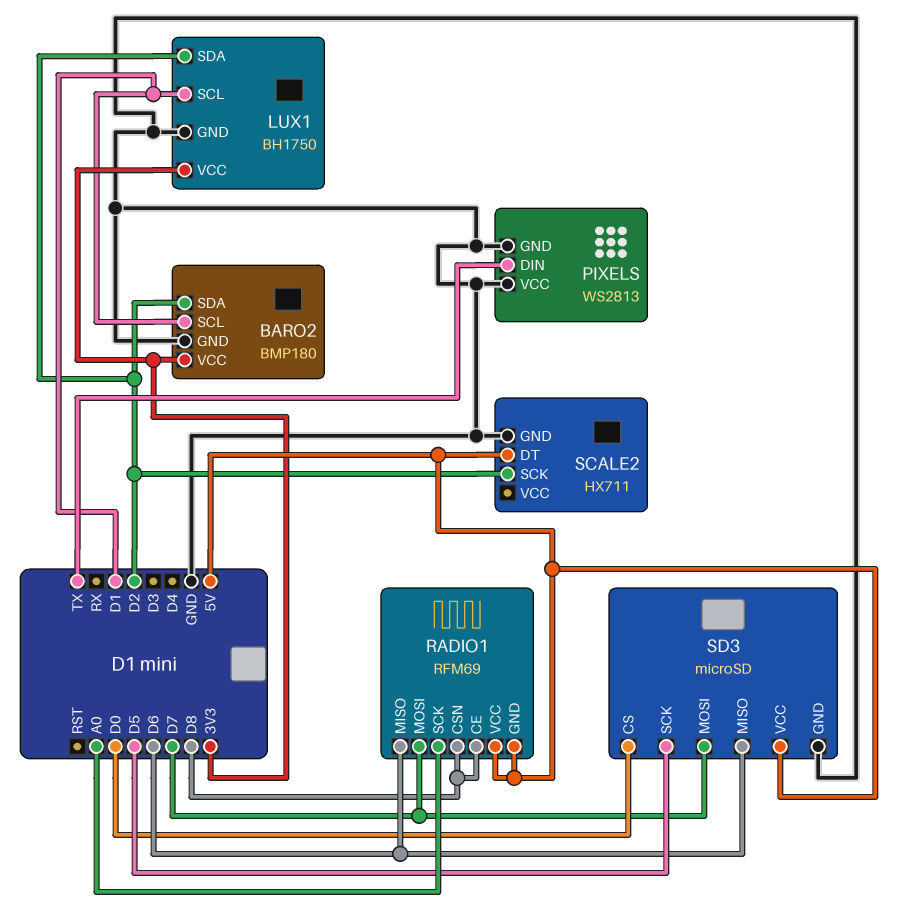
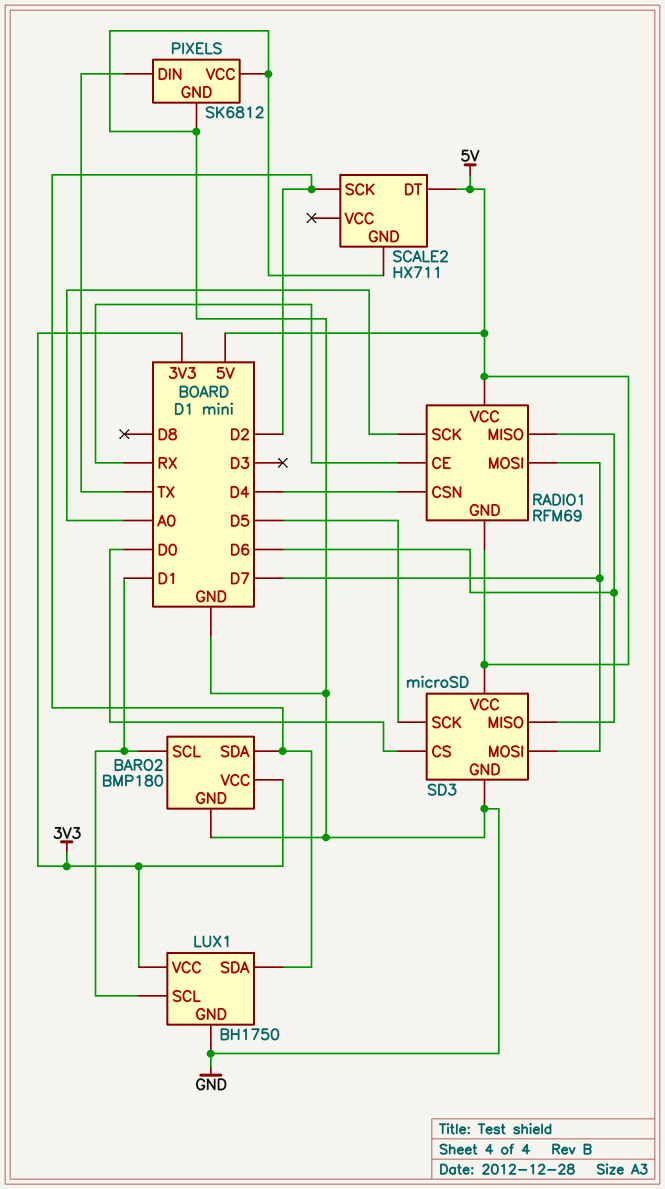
PIXELS: WS2813 -> SK6812
RADIO1 pin CE: D8 -> RX
RADIO1 pin CSN: D8 -> D4

